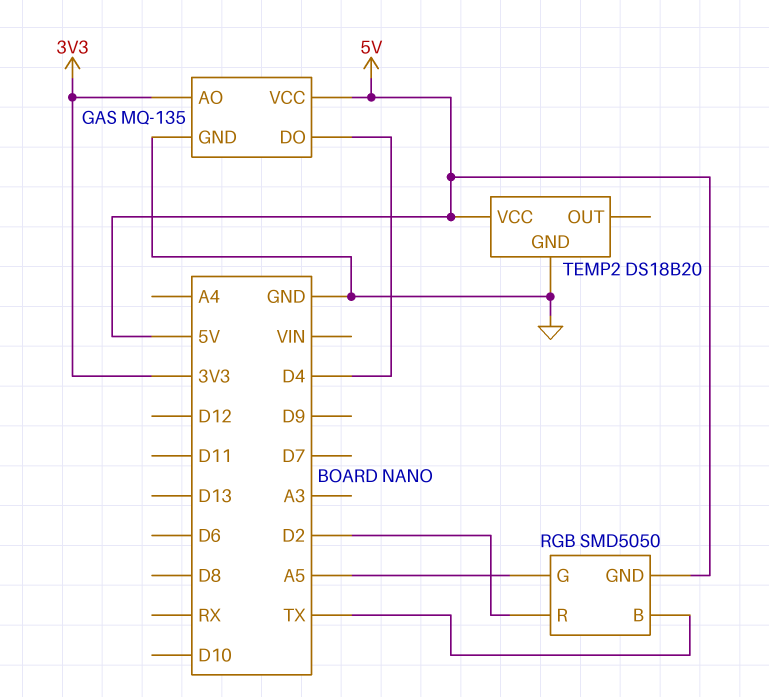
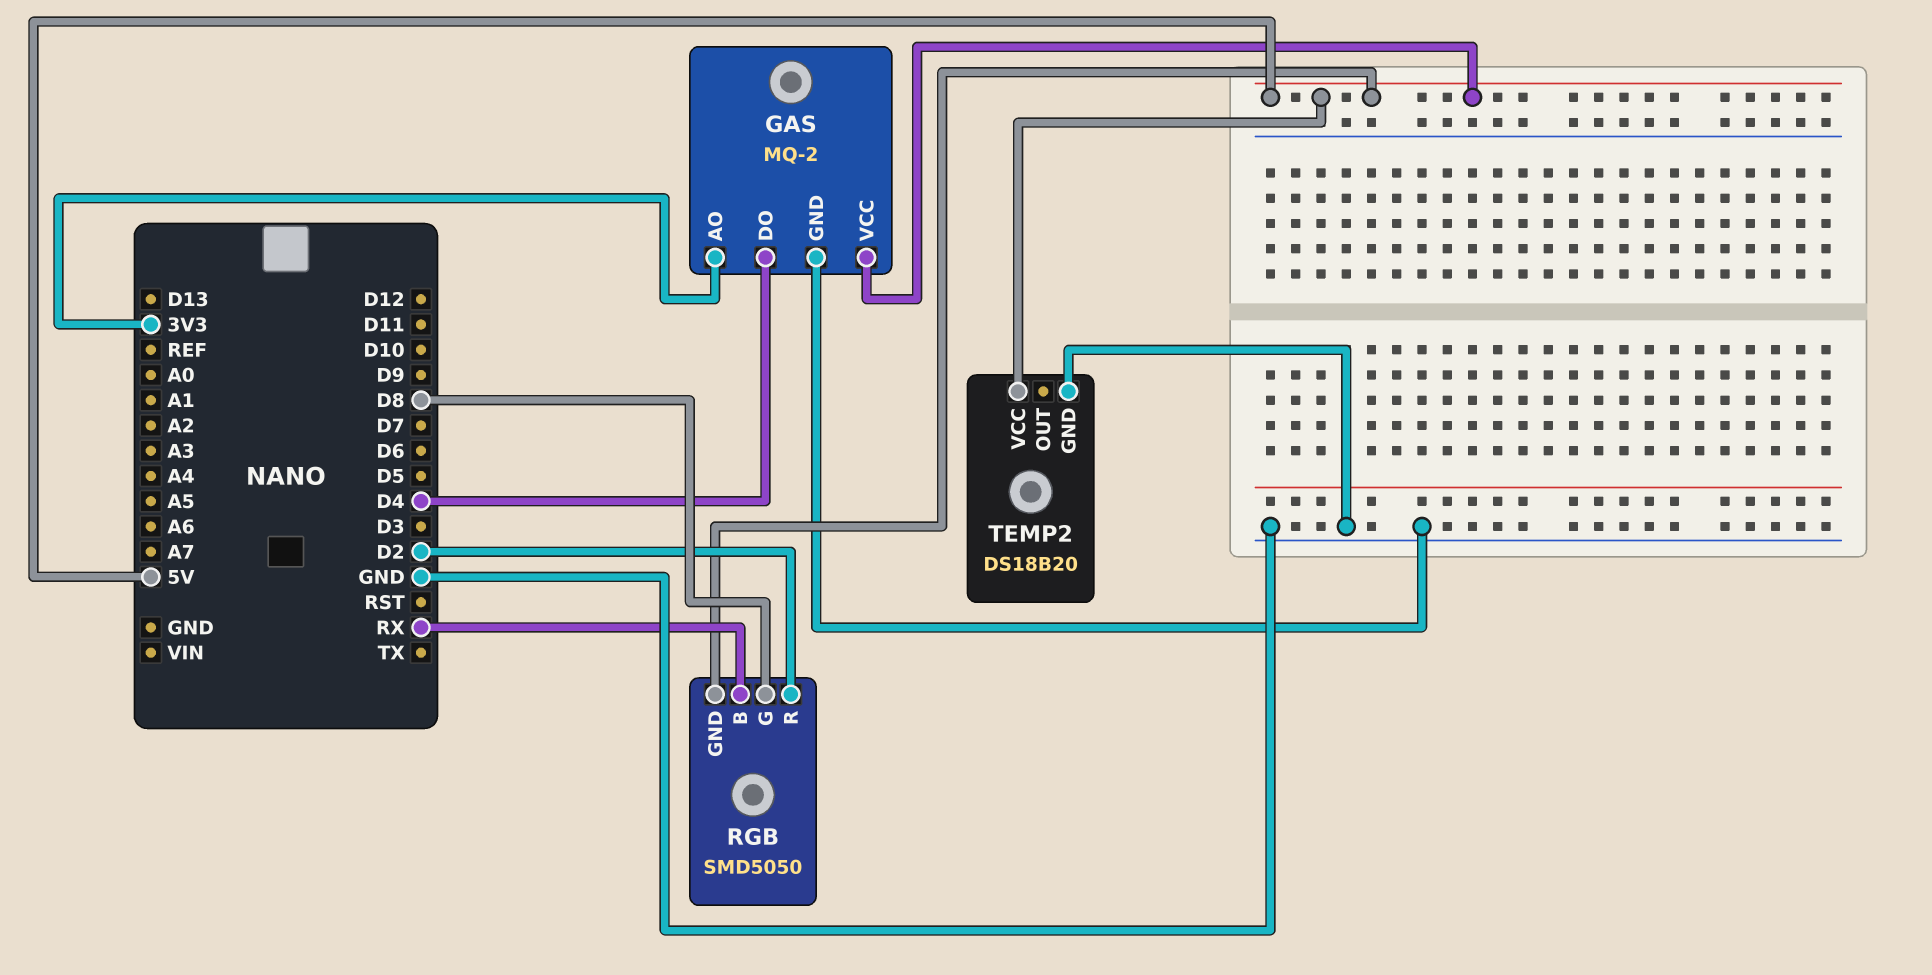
GAS: MQ-135 -> MQ-2
RGB pin B: TX -> RX
RGB pin G: A5 -> D8

